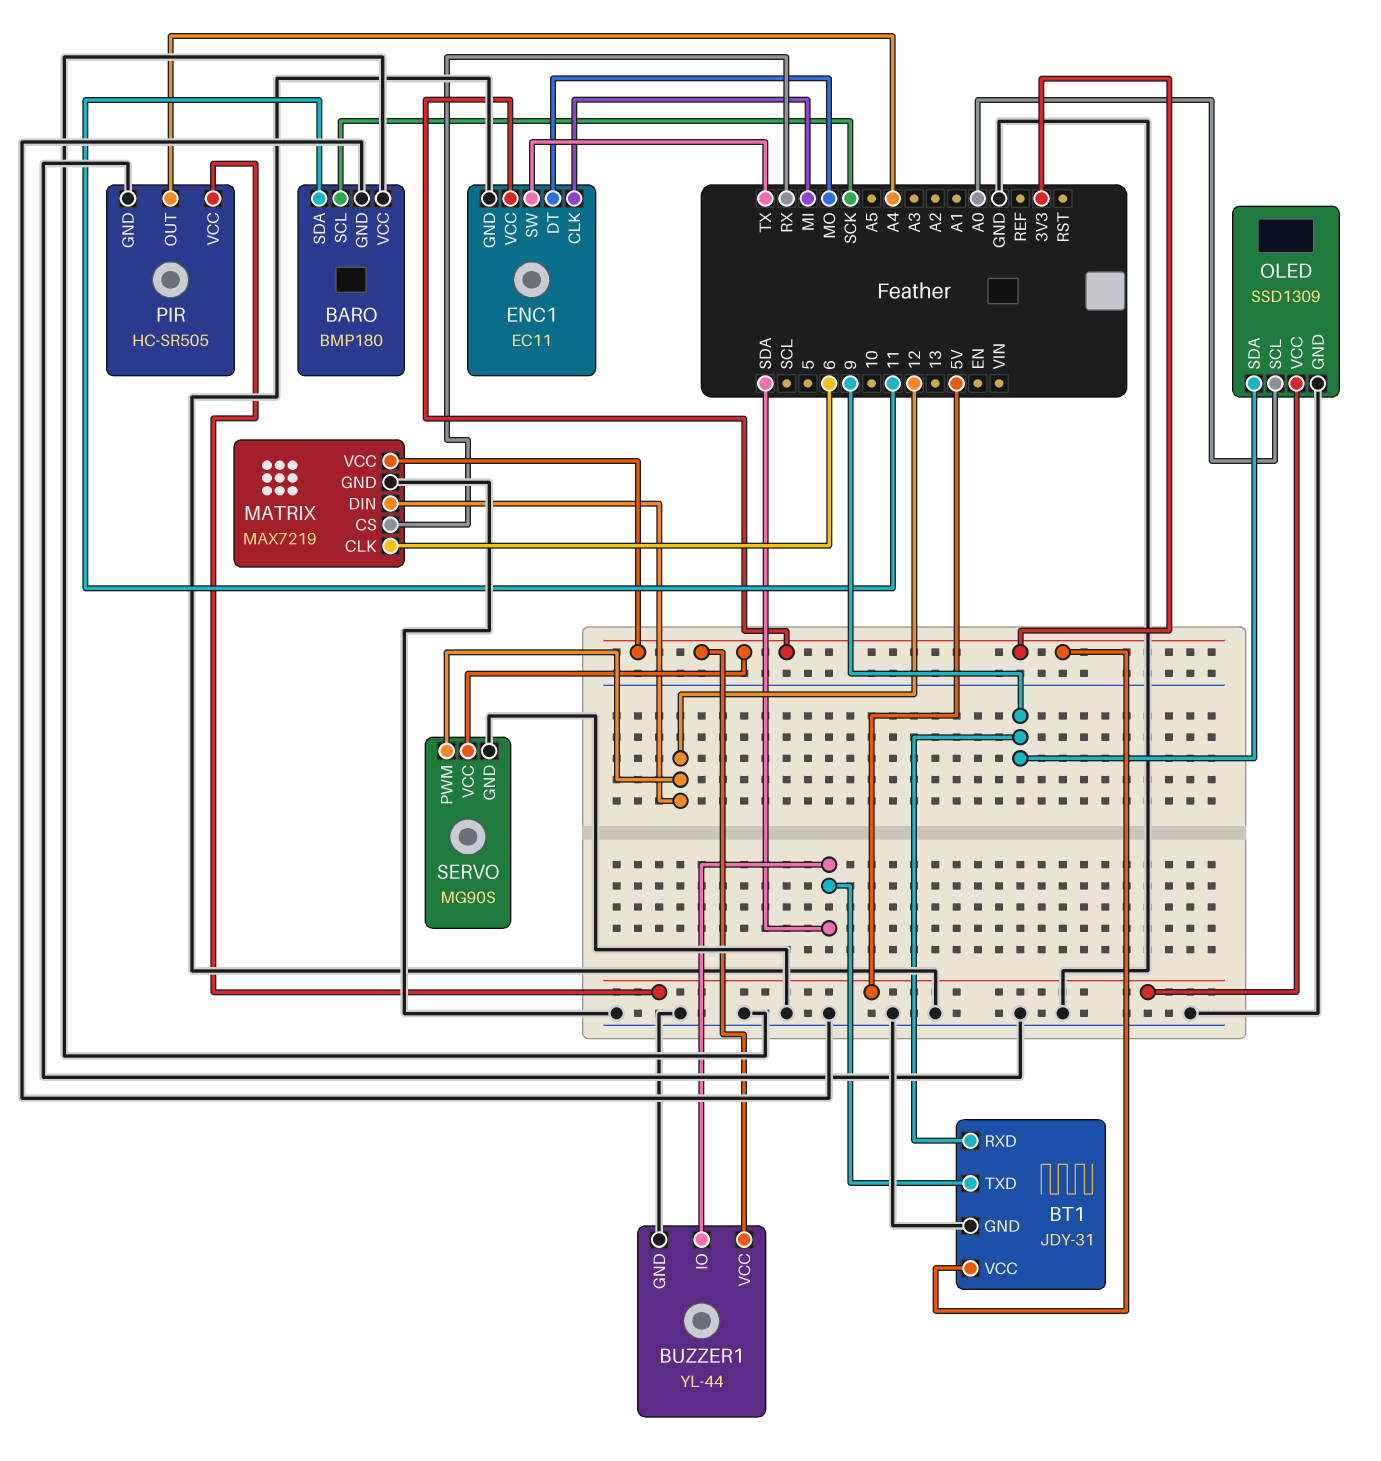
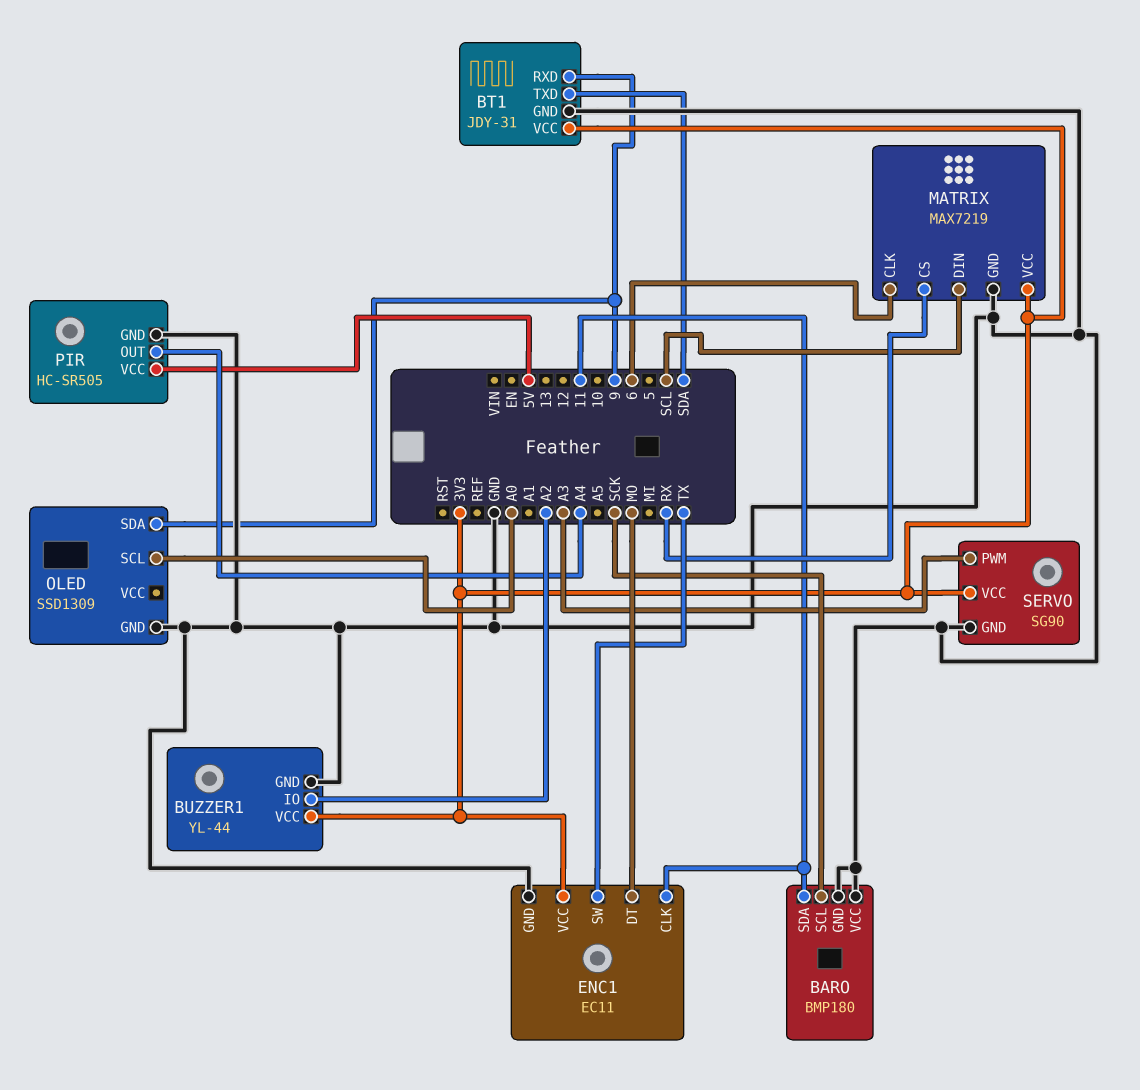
BUZZER1 pin IO: SDA -> A2
ENC1 pin CLK: MI -> 11
MATRIX pin DIN: 12 -> SCL
OLED pin VCC: 5V -> none
SERVO: MG90S -> SG90
SERVO pin PWM: 12 -> A3

